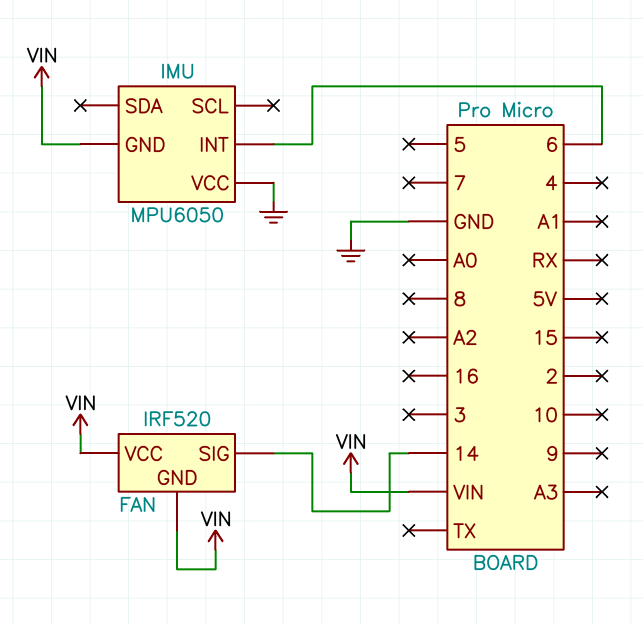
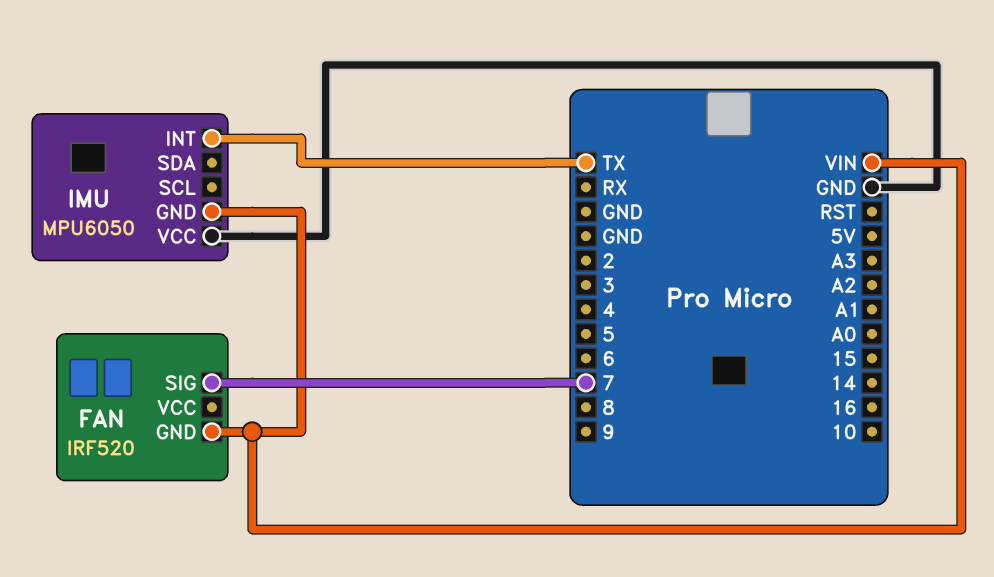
FAN pin SIG: 14 -> 7
FAN pin VCC: VIN -> none
IMU pin INT: 6 -> TX

